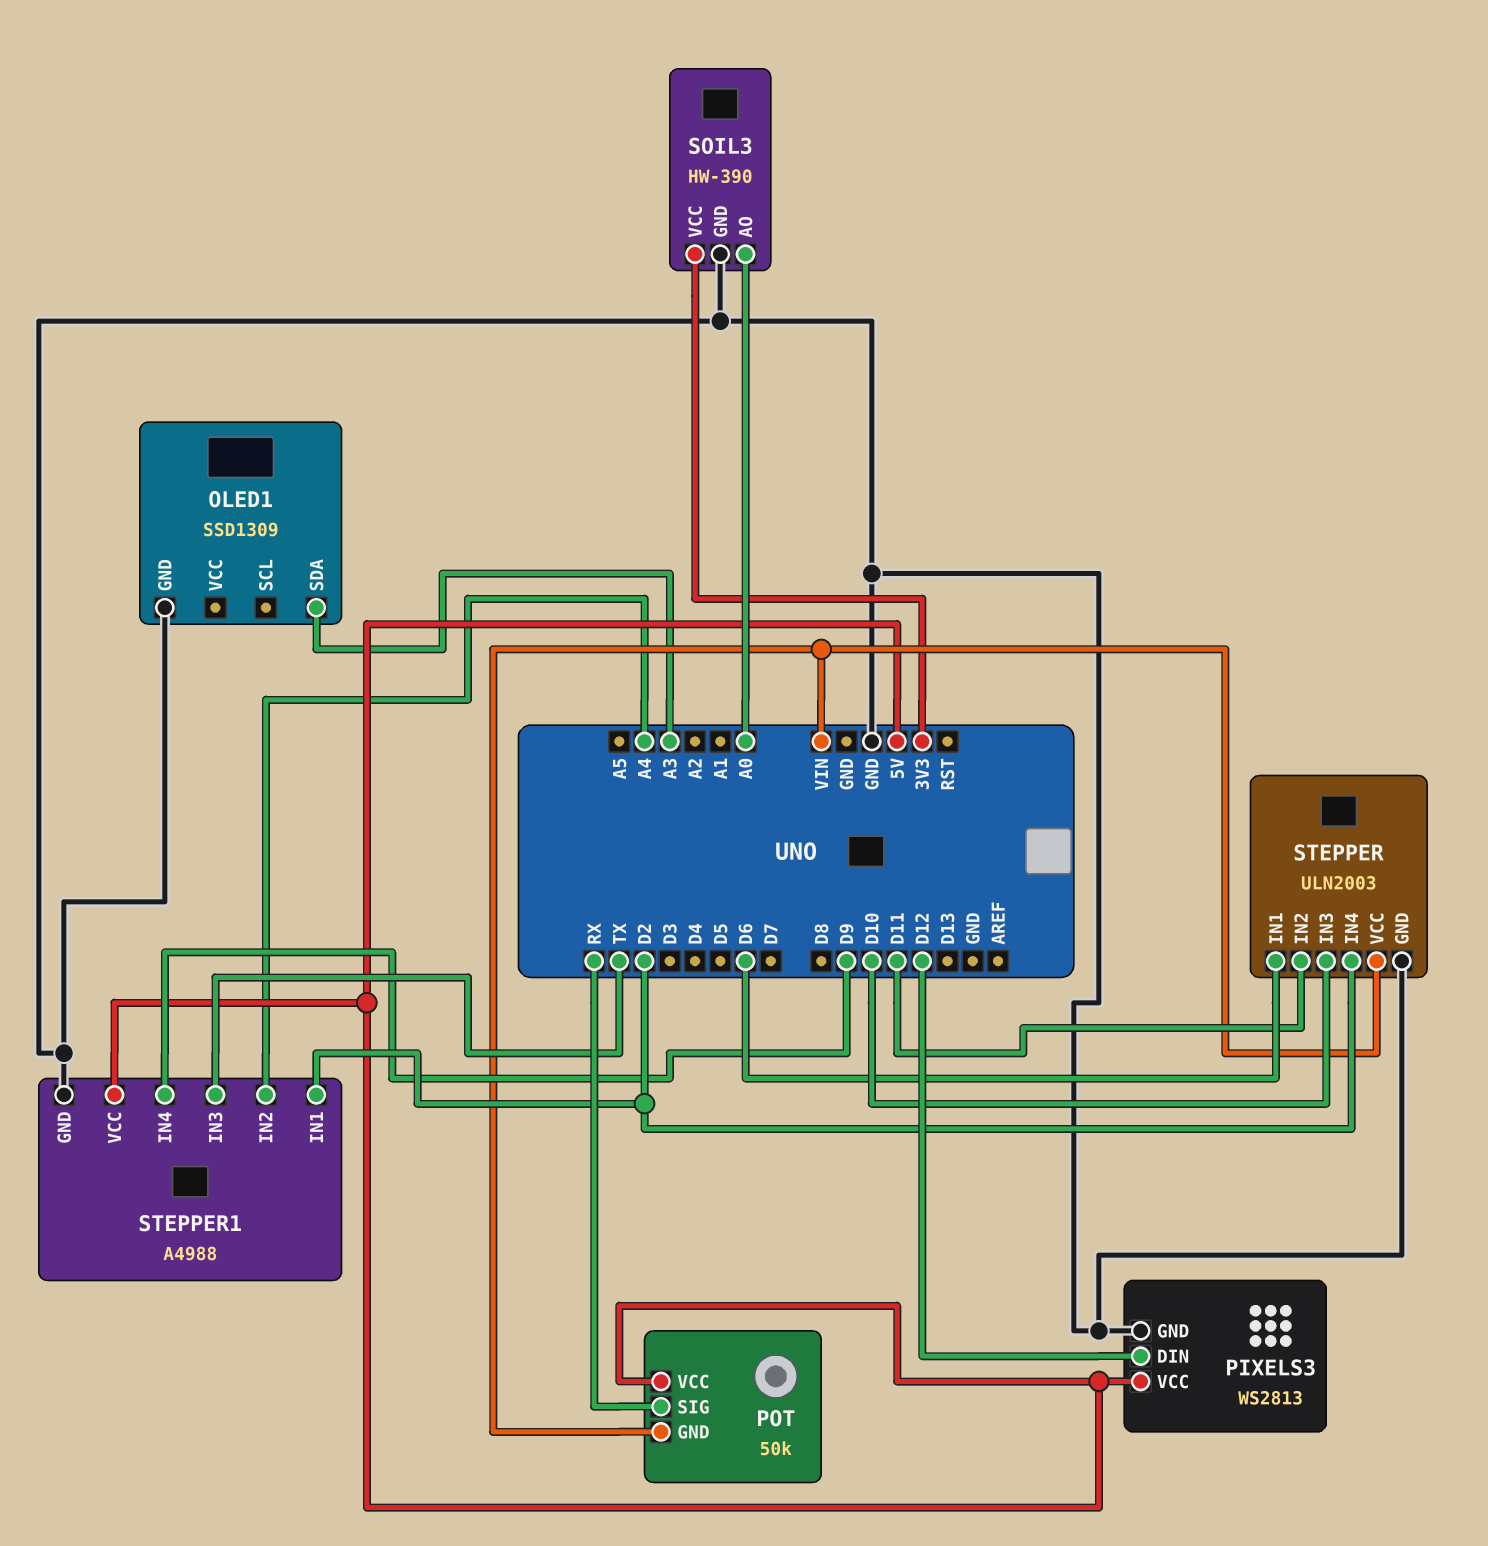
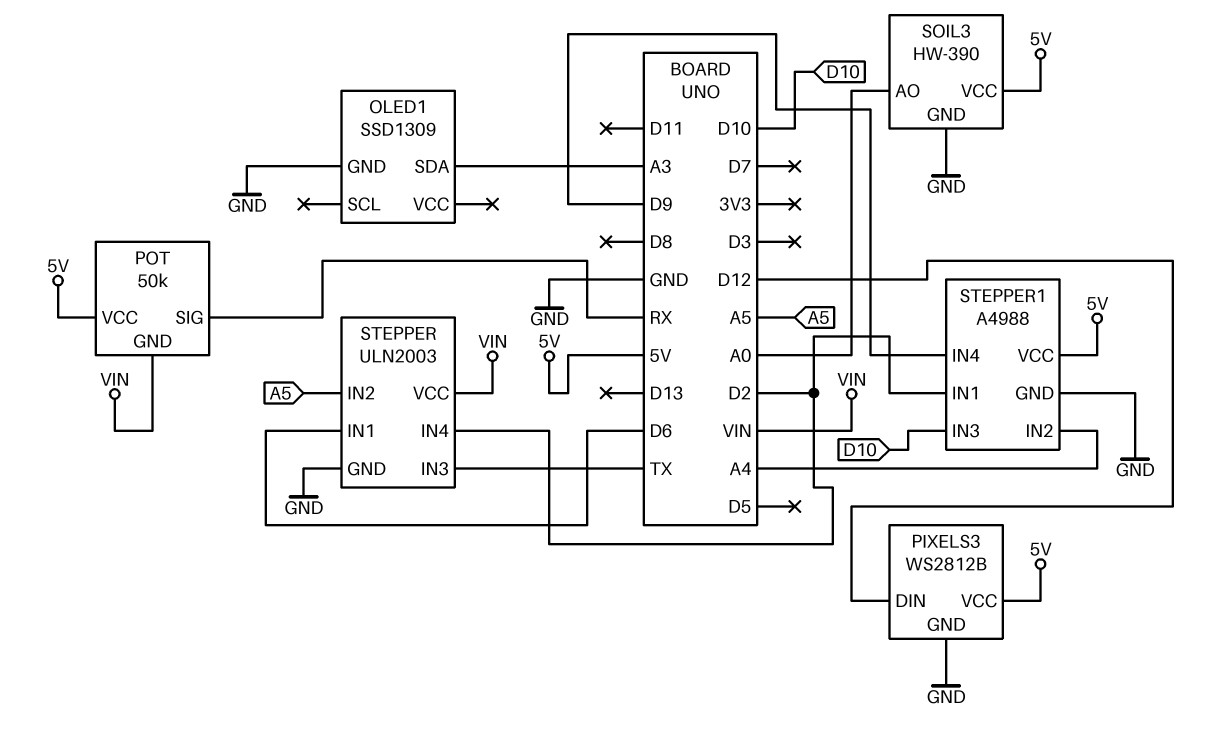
PIXELS3: WS2813 -> WS2812B
SOIL3 pin VCC: 3V3 -> 5V
STEPPER pin IN2: D11 -> A5
STEPPER pin IN3: D10 -> TX
STEPPER1 pin IN3: TX -> D10

